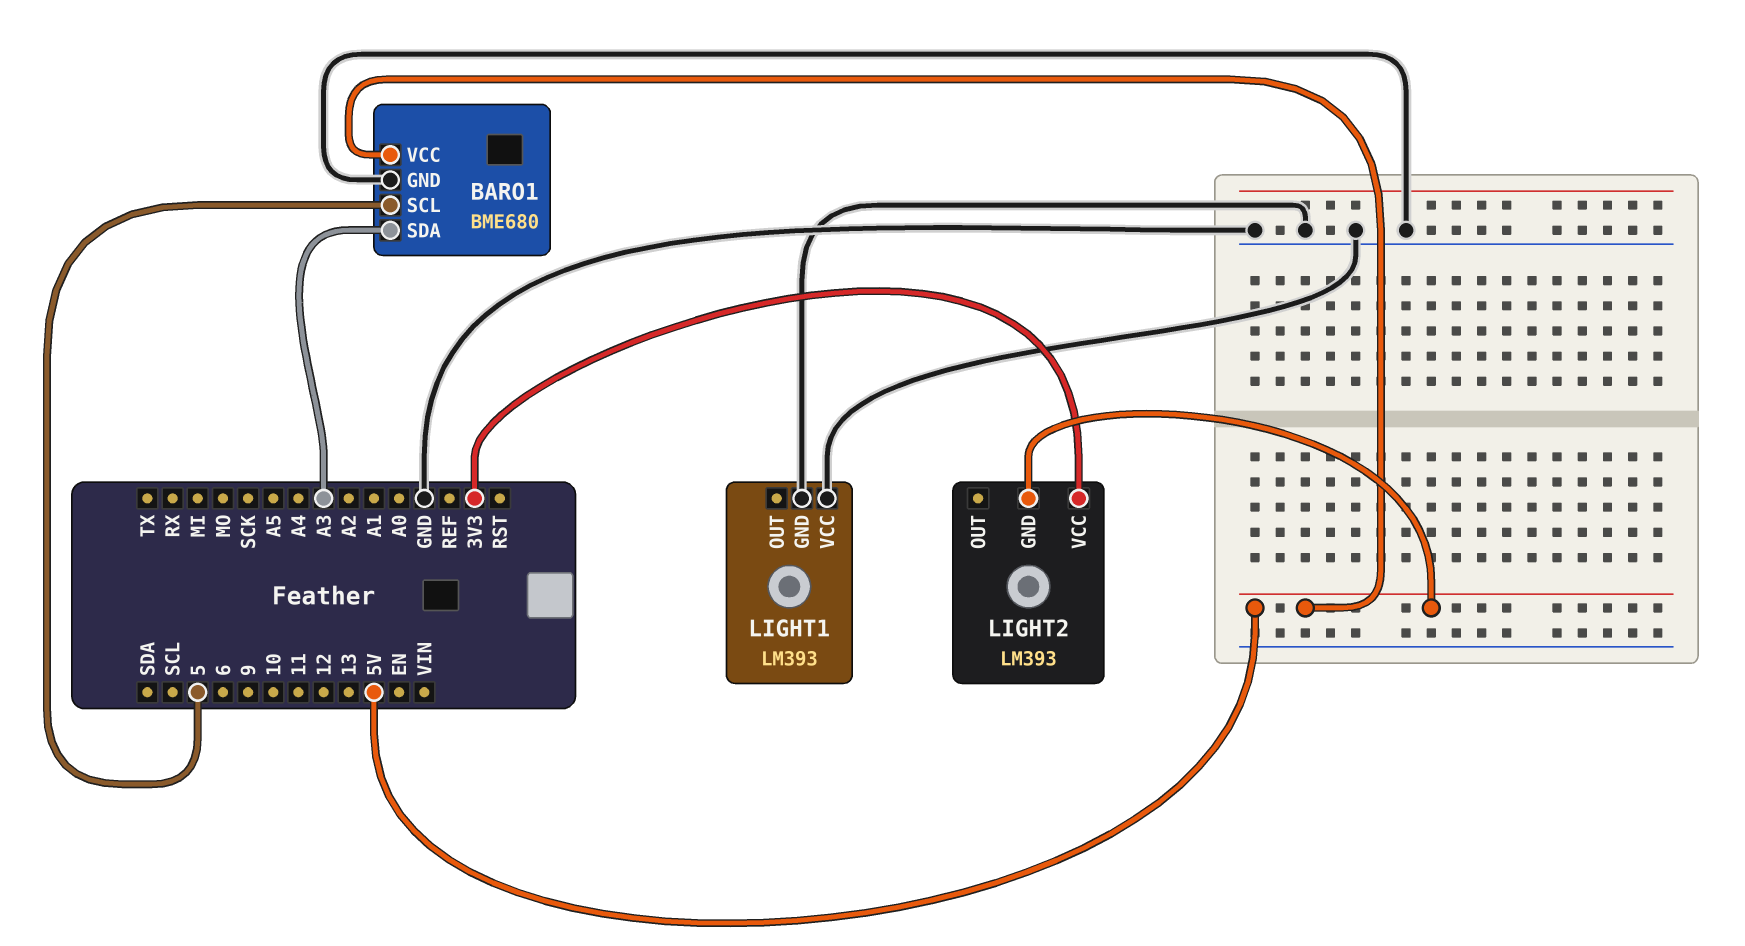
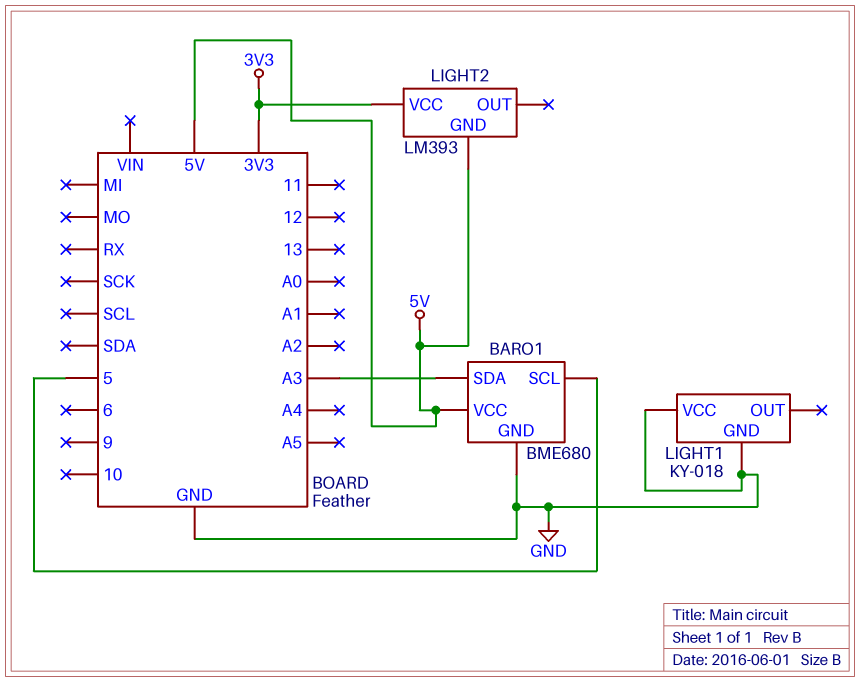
LIGHT1: LM393 -> KY-018

